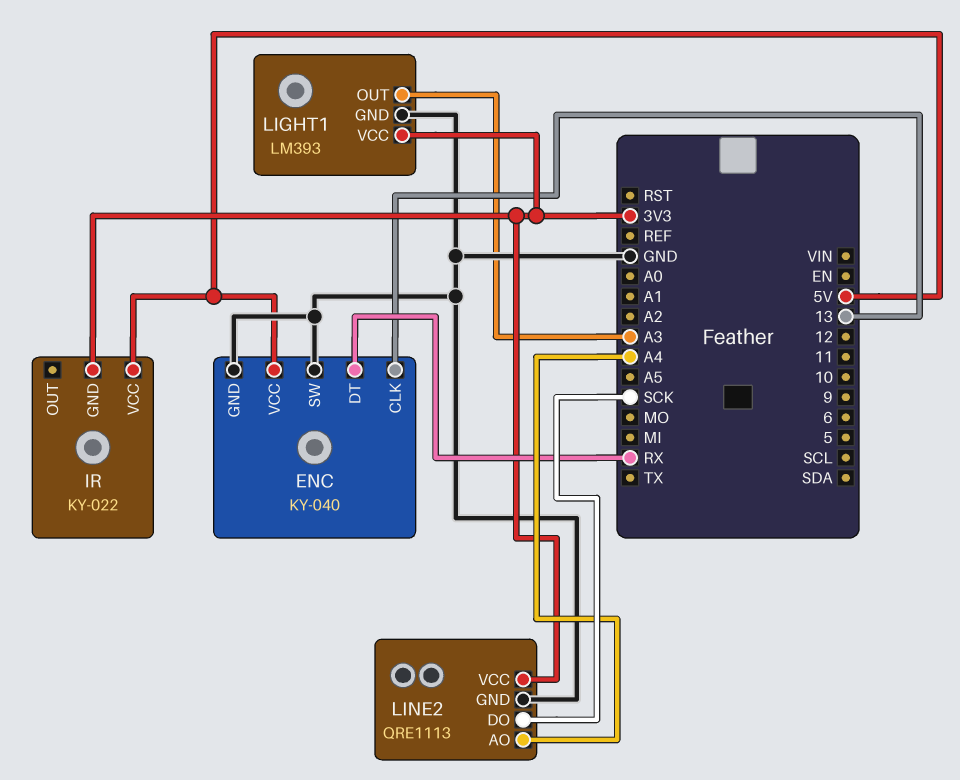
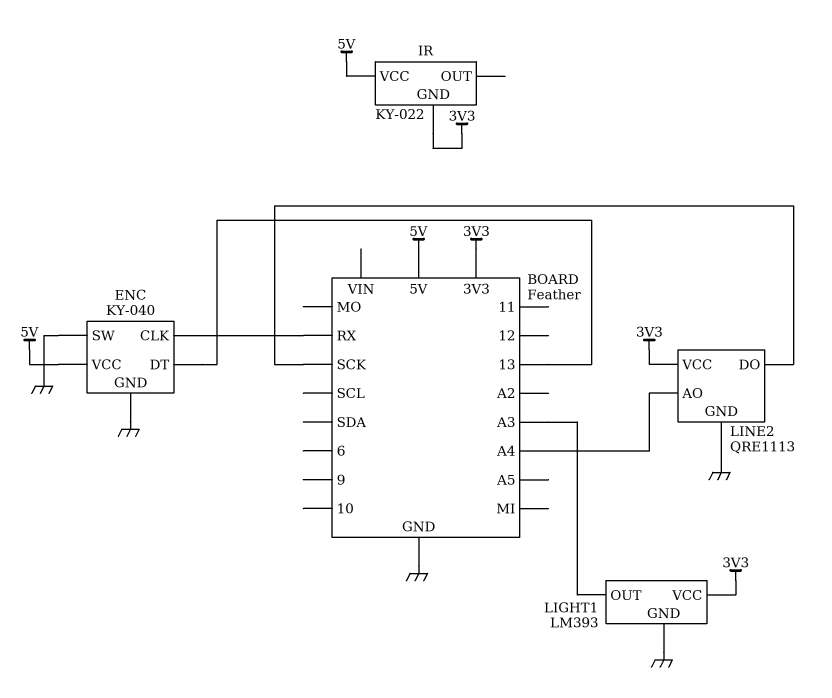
ENC pin CLK: 13 -> RX
ENC pin DT: RX -> 13

